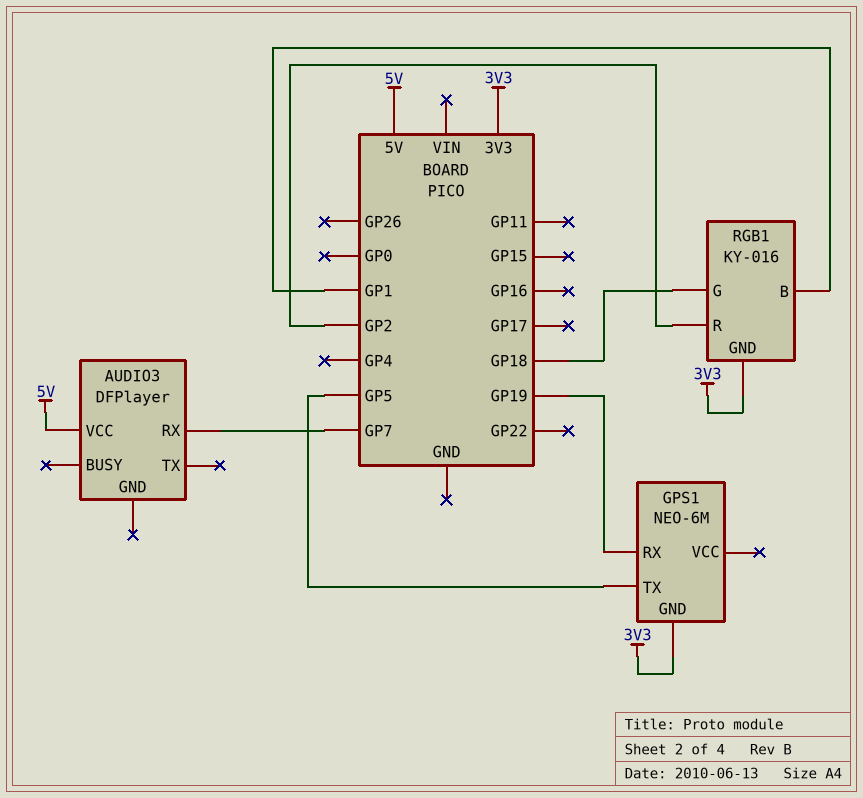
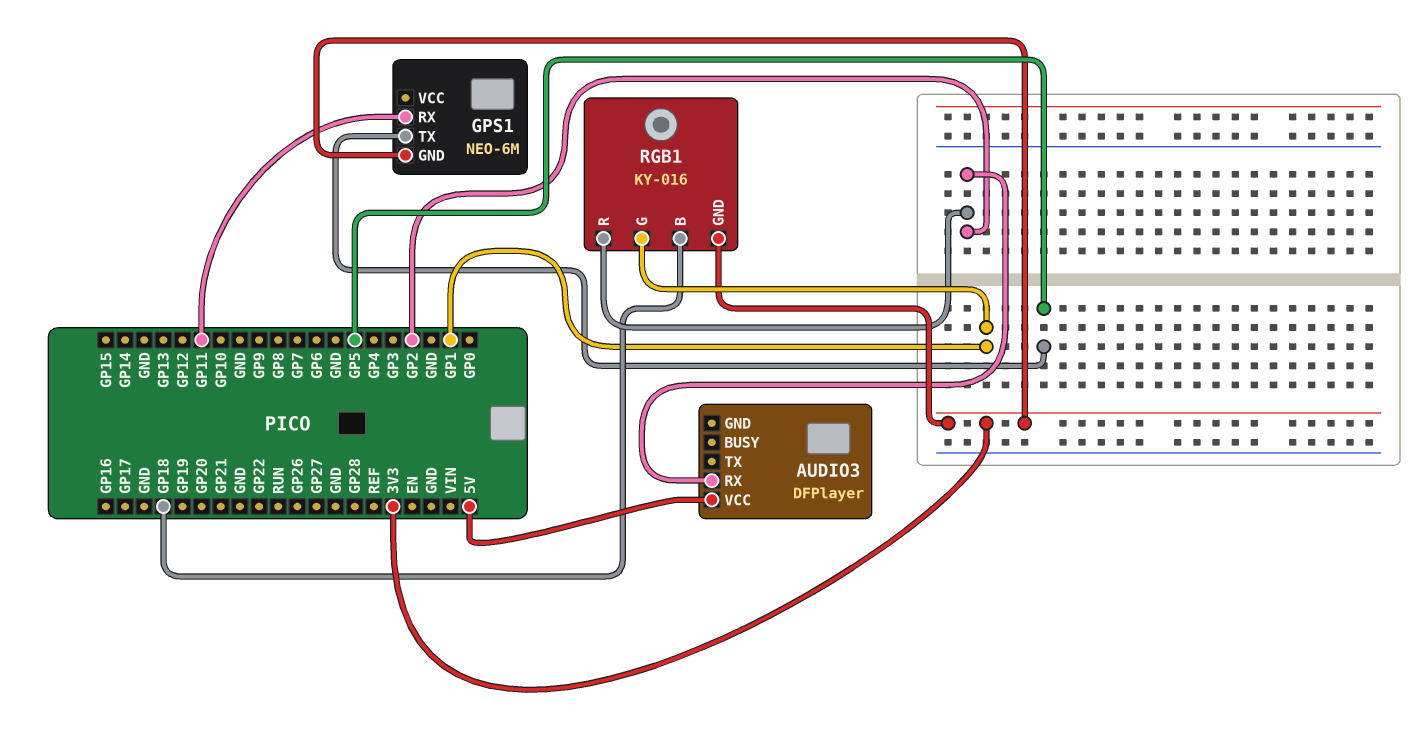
AUDIO3 pin RX: GP7 -> GP2
GPS1 pin RX: GP19 -> GP11
RGB1 pin B: GP1 -> GP18
RGB1 pin G: GP18 -> GP1

